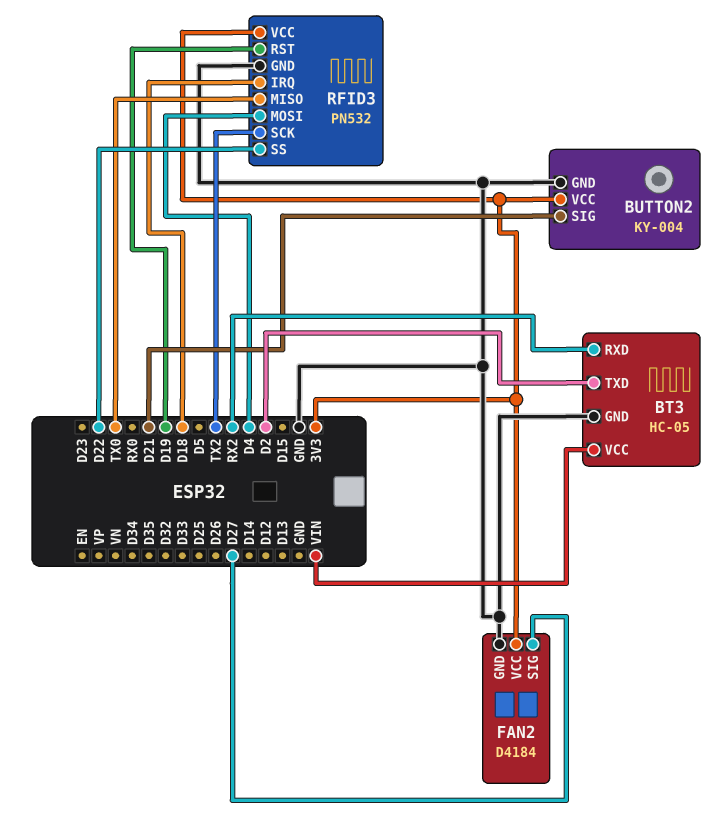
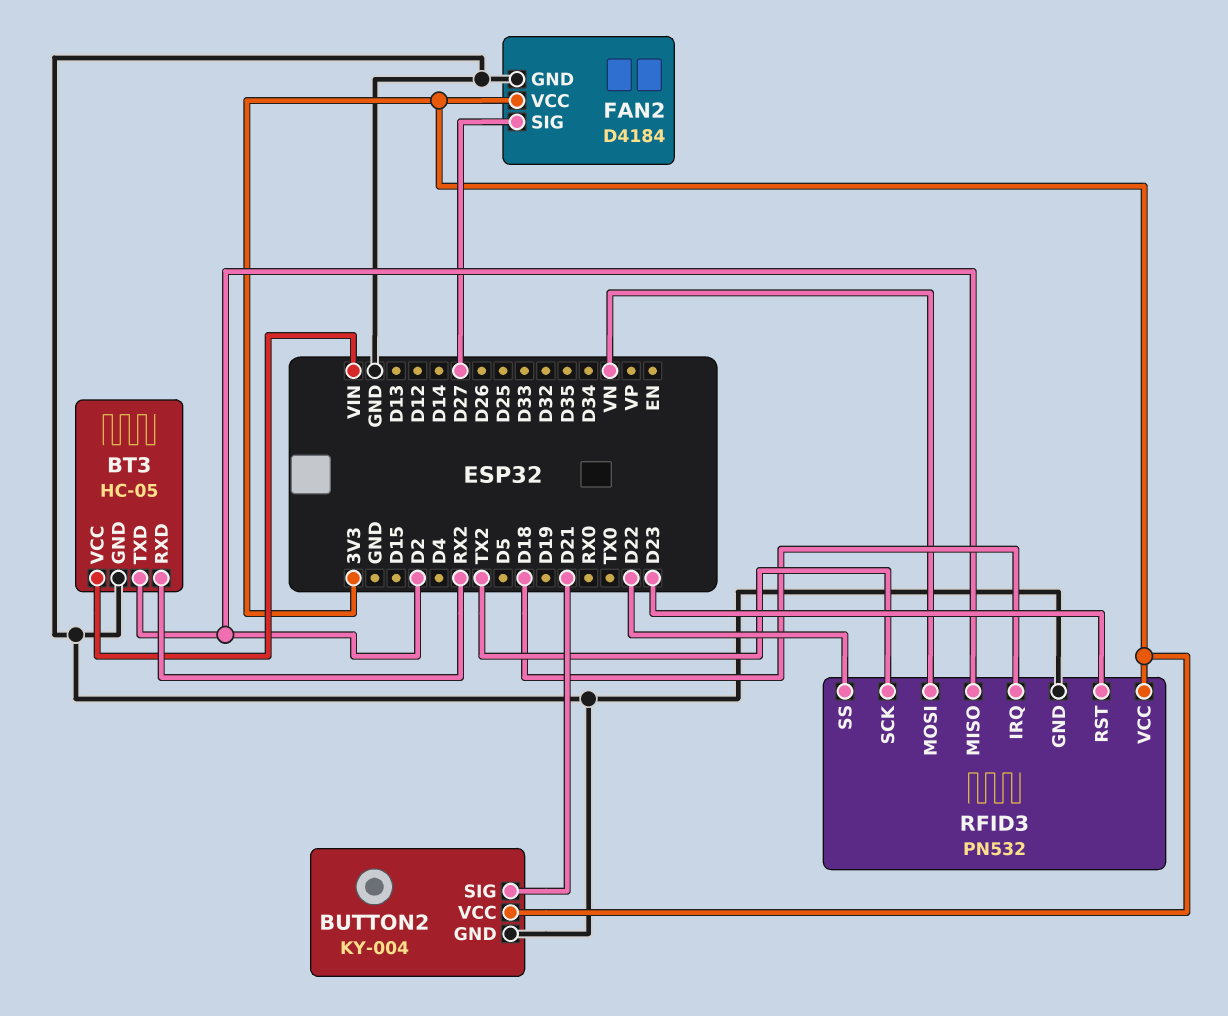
RFID3 pin MISO: TX0 -> D2
RFID3 pin MOSI: D4 -> VN
RFID3 pin RST: D19 -> D23

